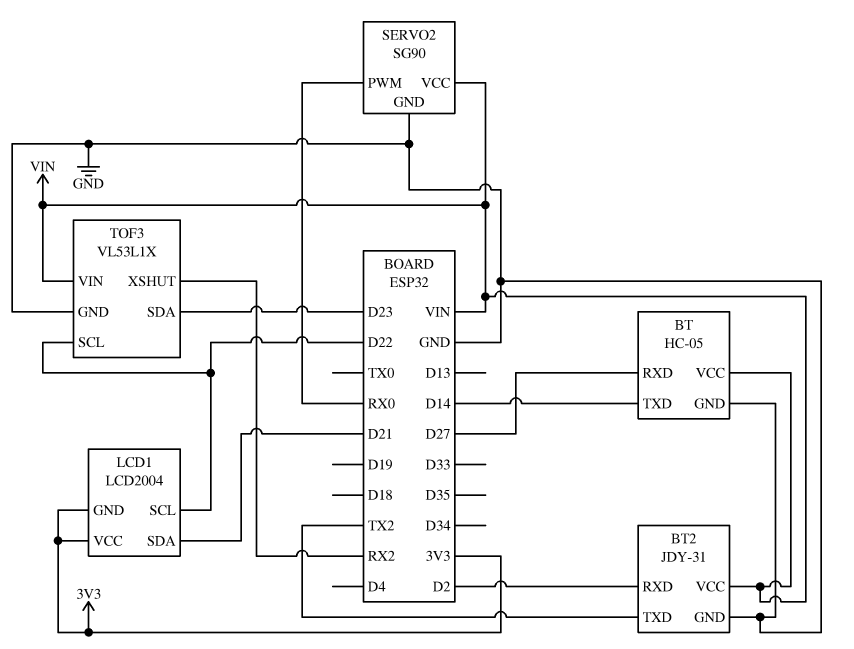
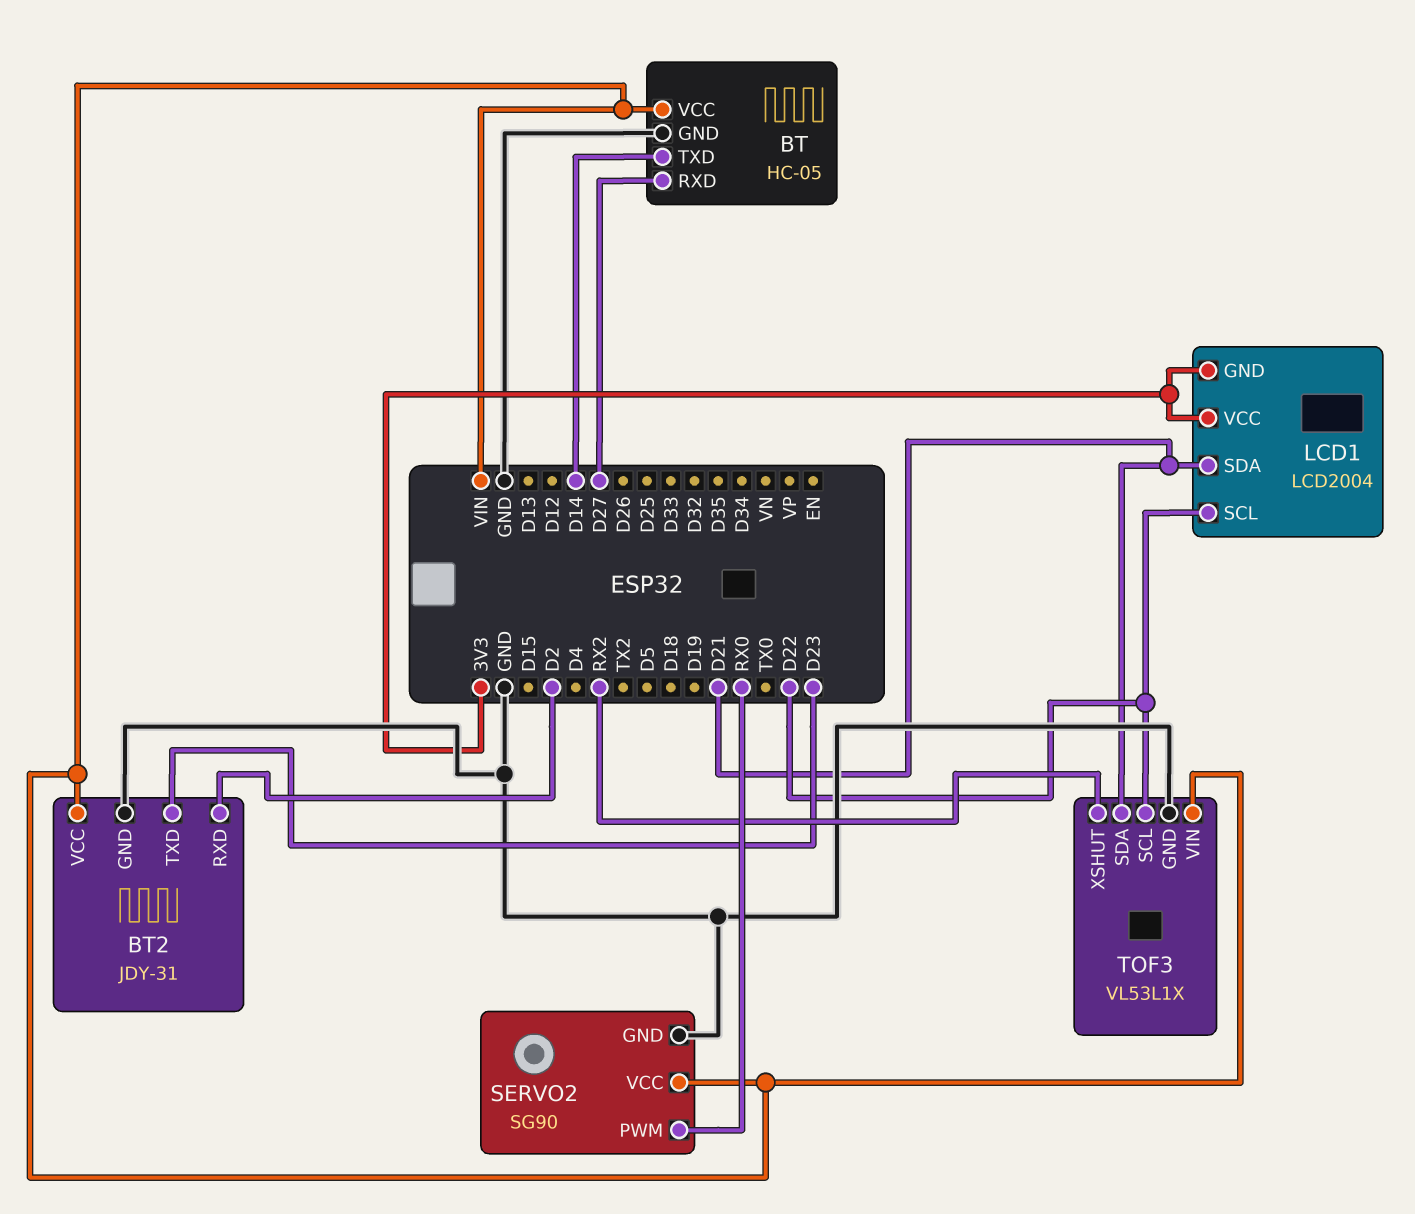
BT2 pin TXD: TX2 -> D23
TOF3 pin SDA: D23 -> D21

